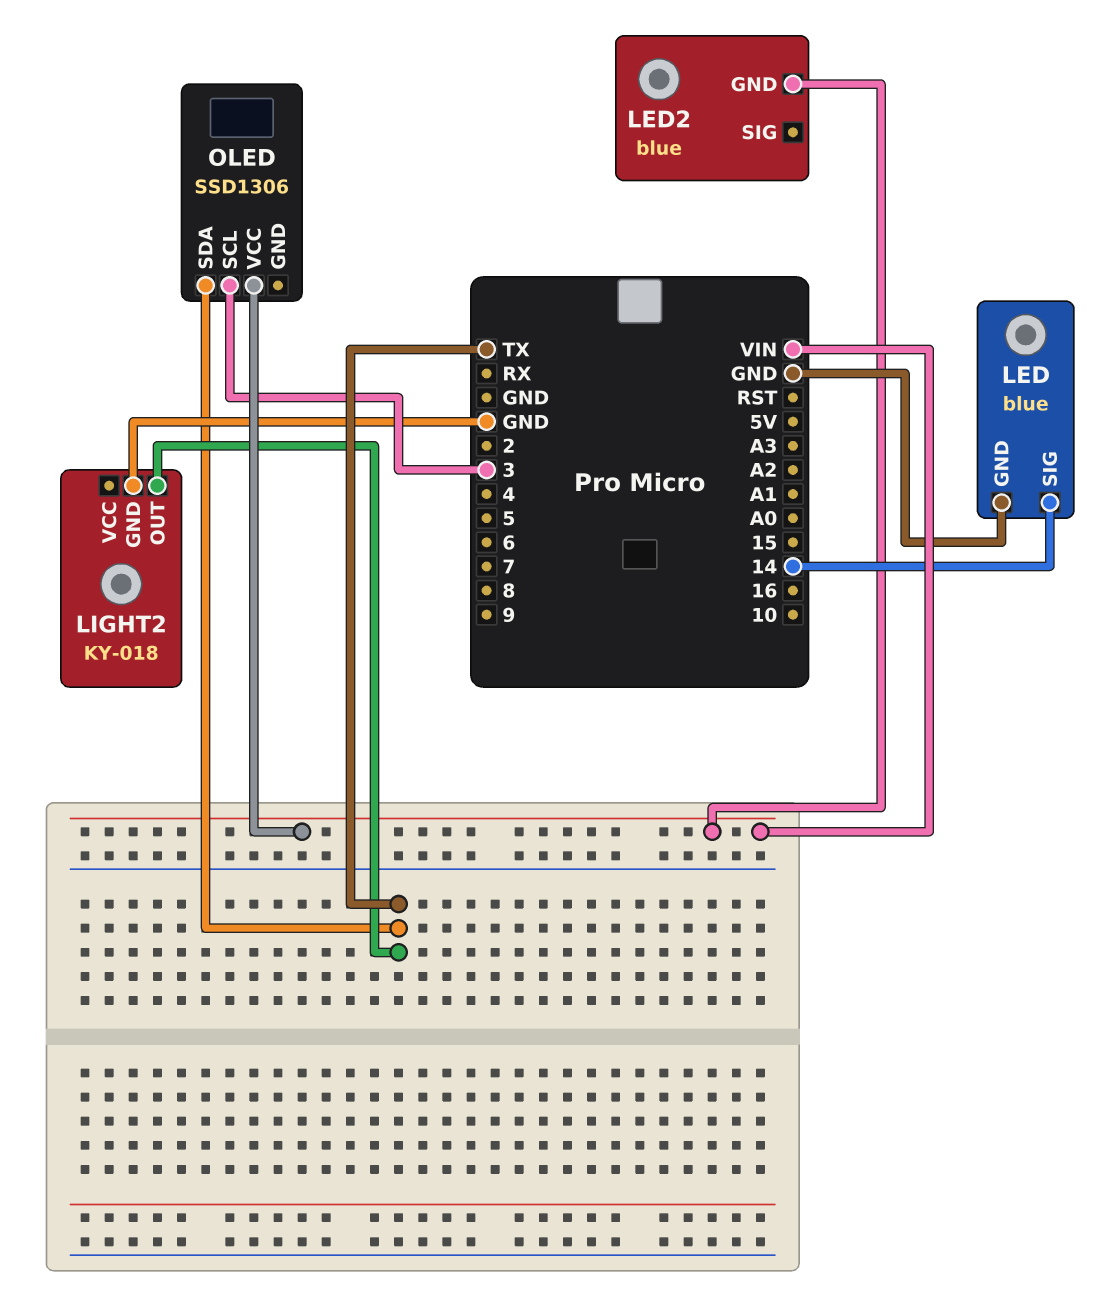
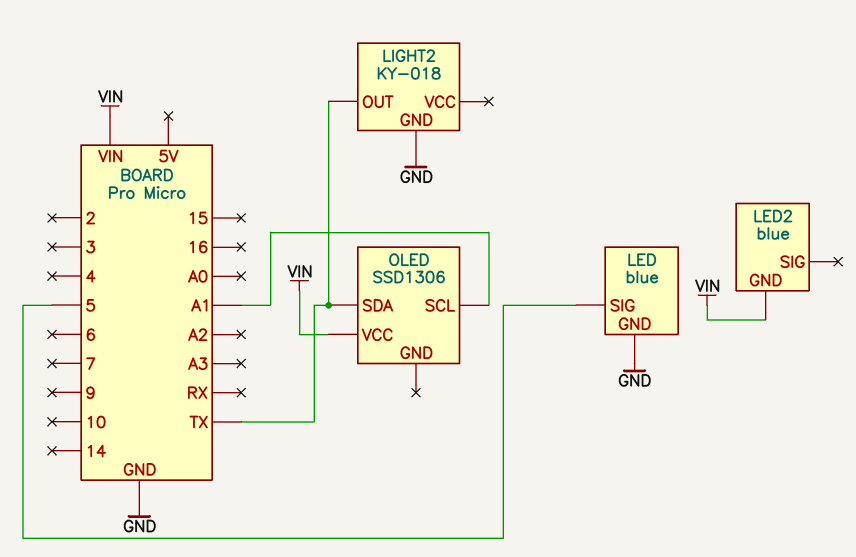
LED pin SIG: 14 -> 5
OLED pin SCL: 3 -> A1

